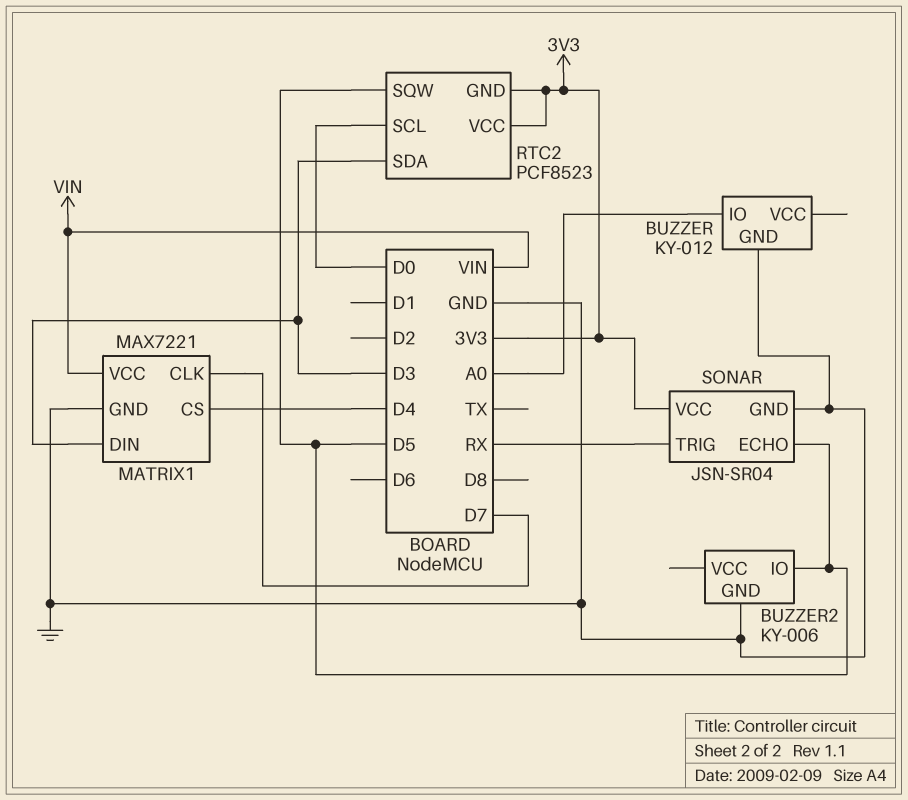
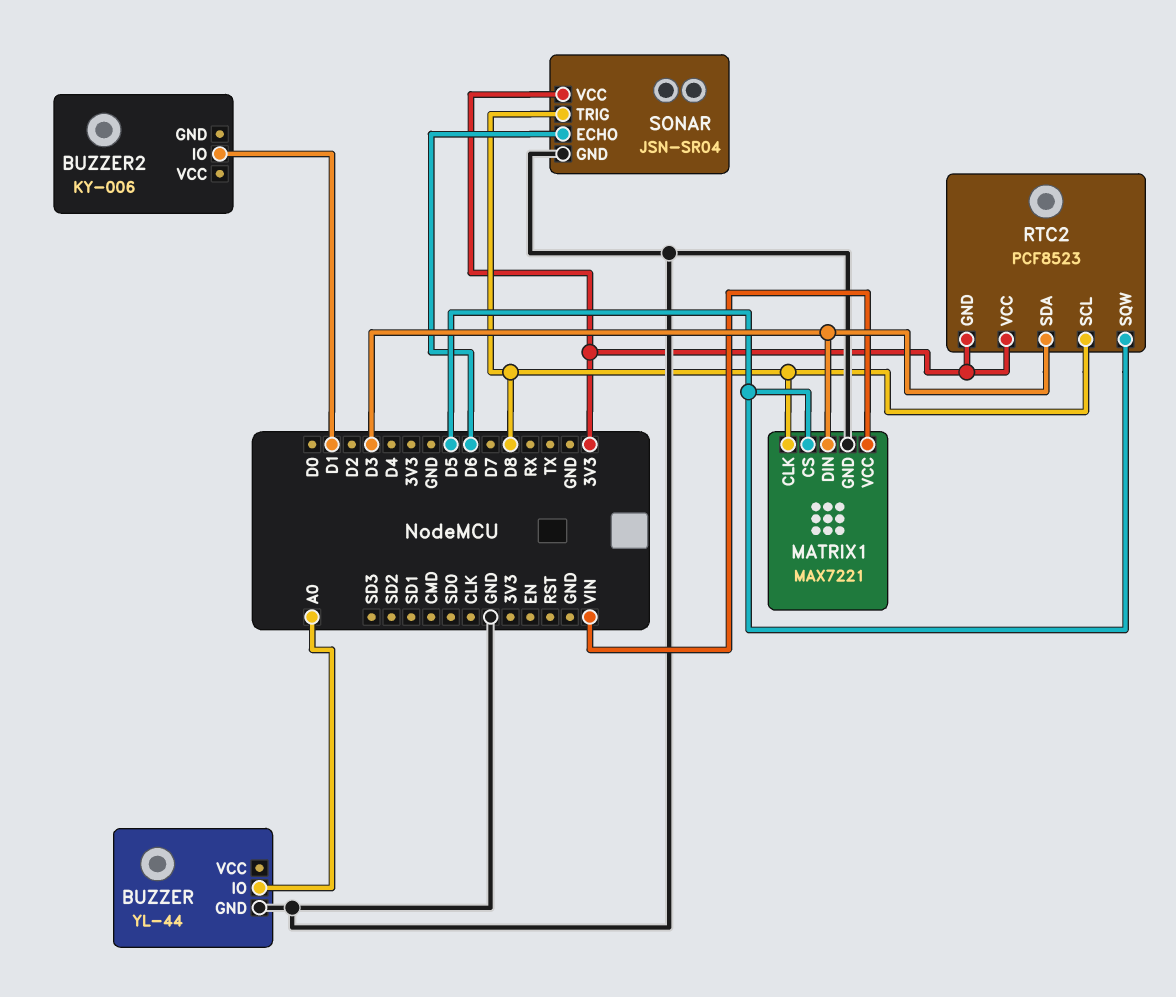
BUZZER: KY-012 -> YL-44
BUZZER2 pin GND: GND -> none
BUZZER2 pin IO: D5 -> D1
MATRIX1 pin CLK: D7 -> D8
MATRIX1 pin CS: D4 -> D5
RTC2 pin SCL: D0 -> D8
SONAR pin ECHO: D5 -> D6
SONAR pin TRIG: RX -> D8

